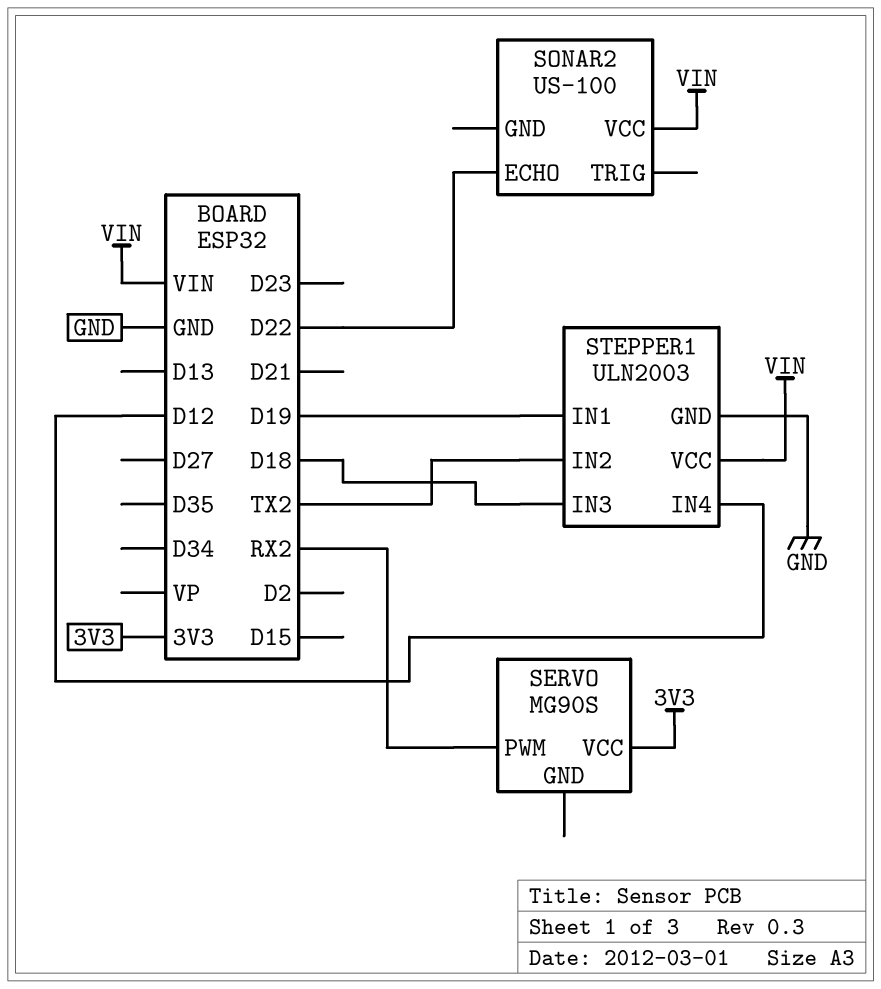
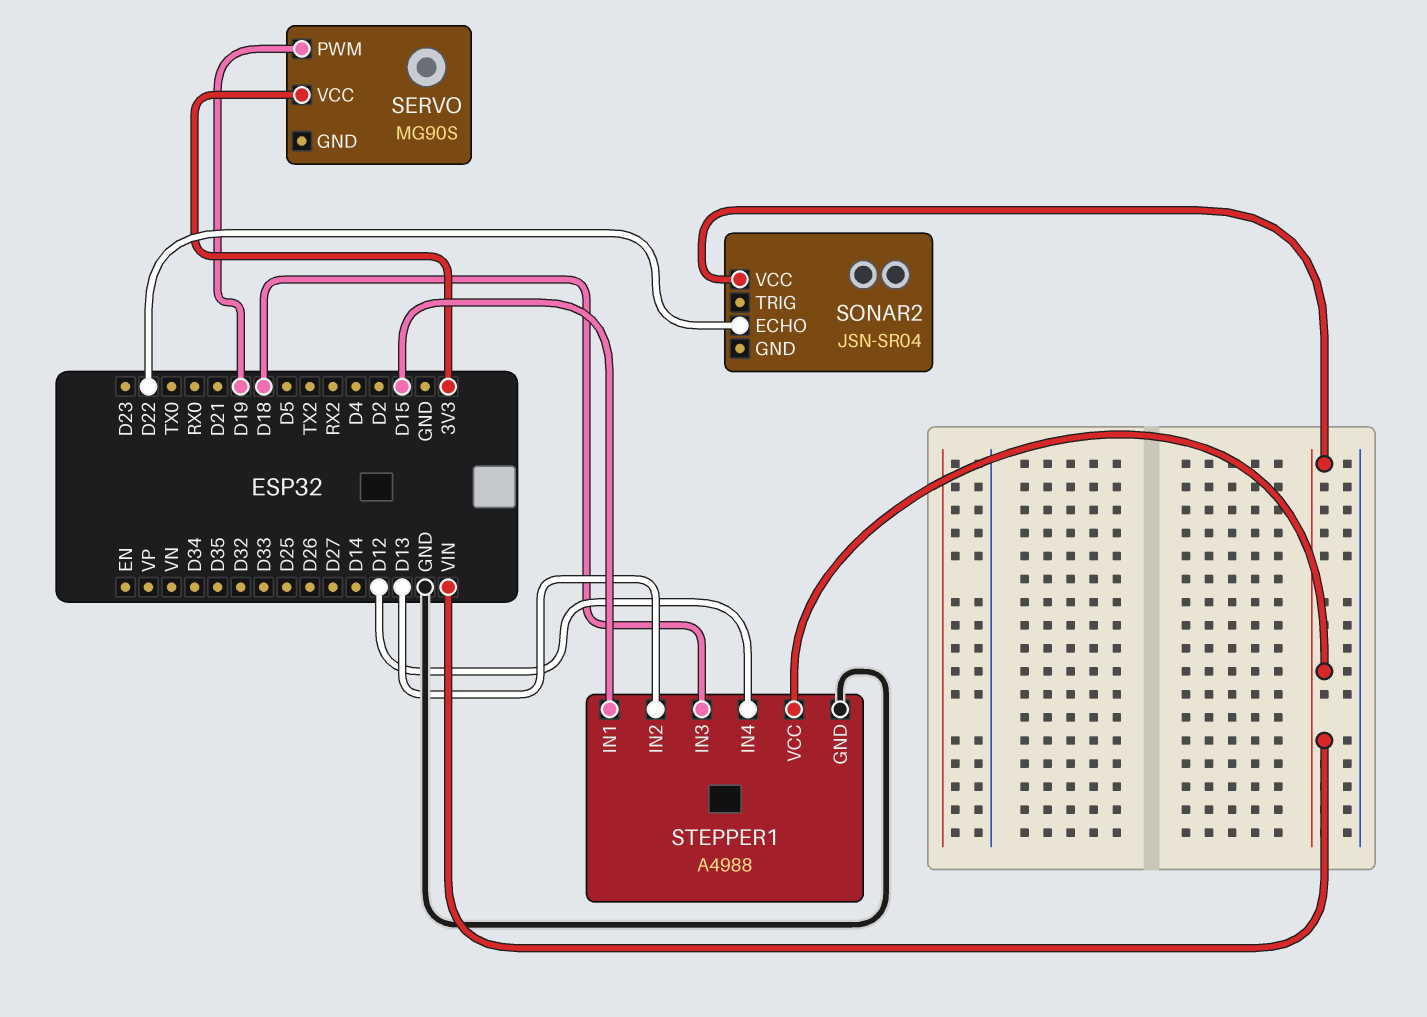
SERVO pin PWM: RX2 -> D19
SONAR2: US-100 -> JSN-SR04
STEPPER1: ULN2003 -> A4988
STEPPER1 pin IN1: D19 -> D15
STEPPER1 pin IN2: TX2 -> D13

